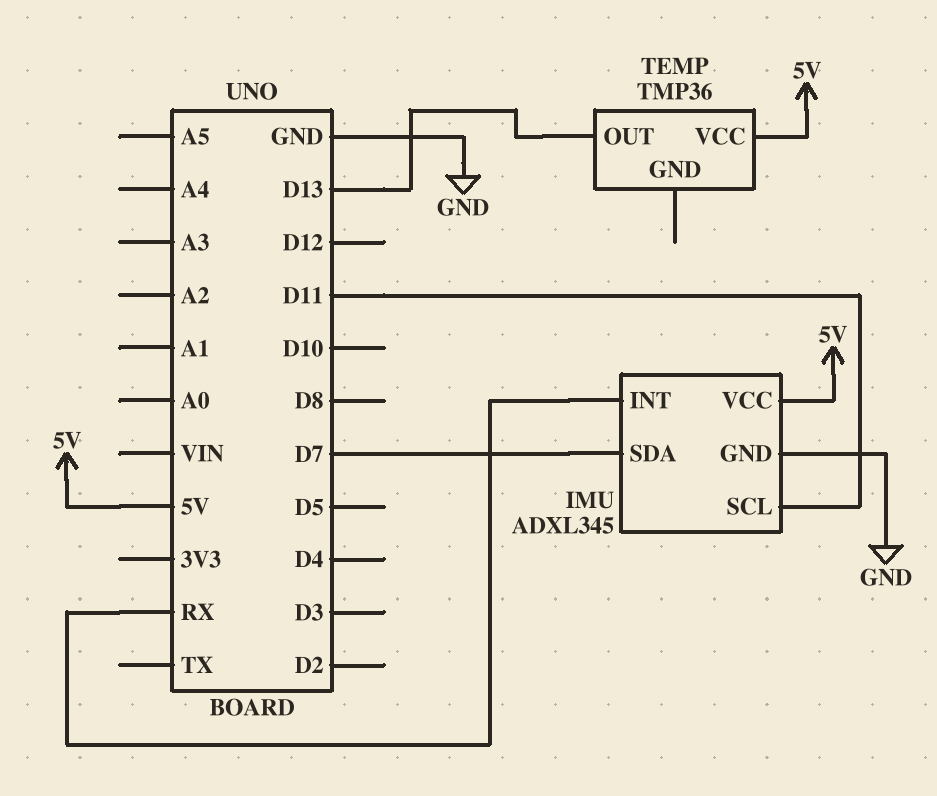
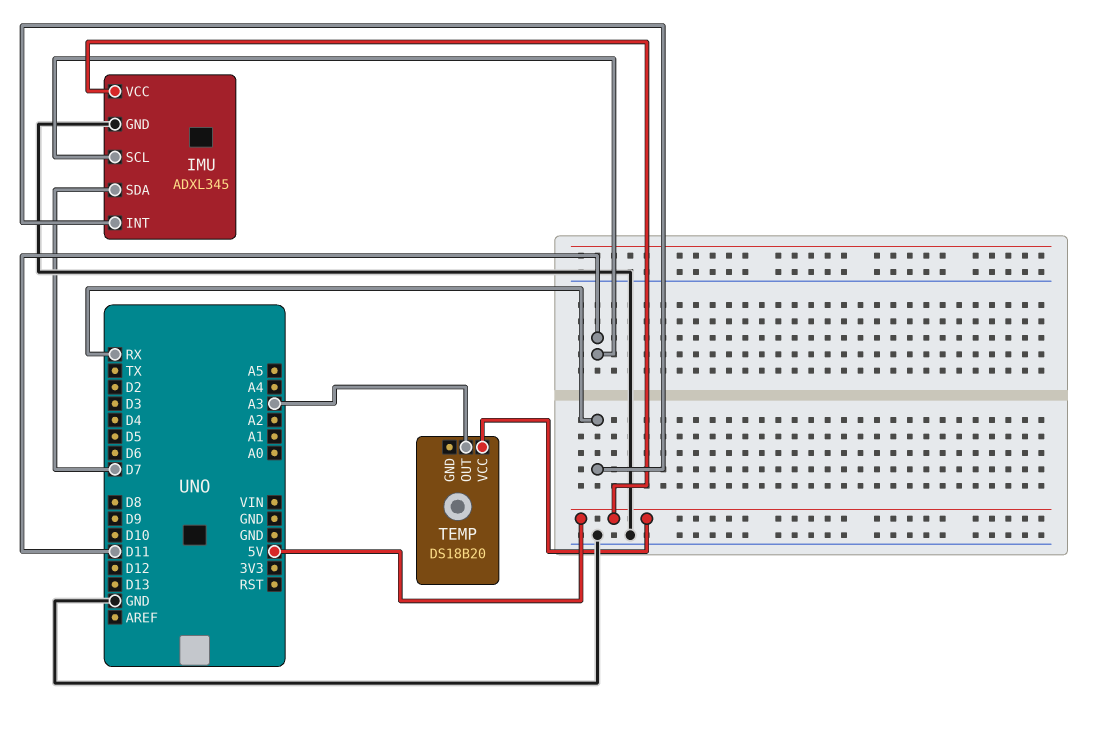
TEMP: TMP36 -> DS18B20
TEMP pin OUT: D13 -> A3

